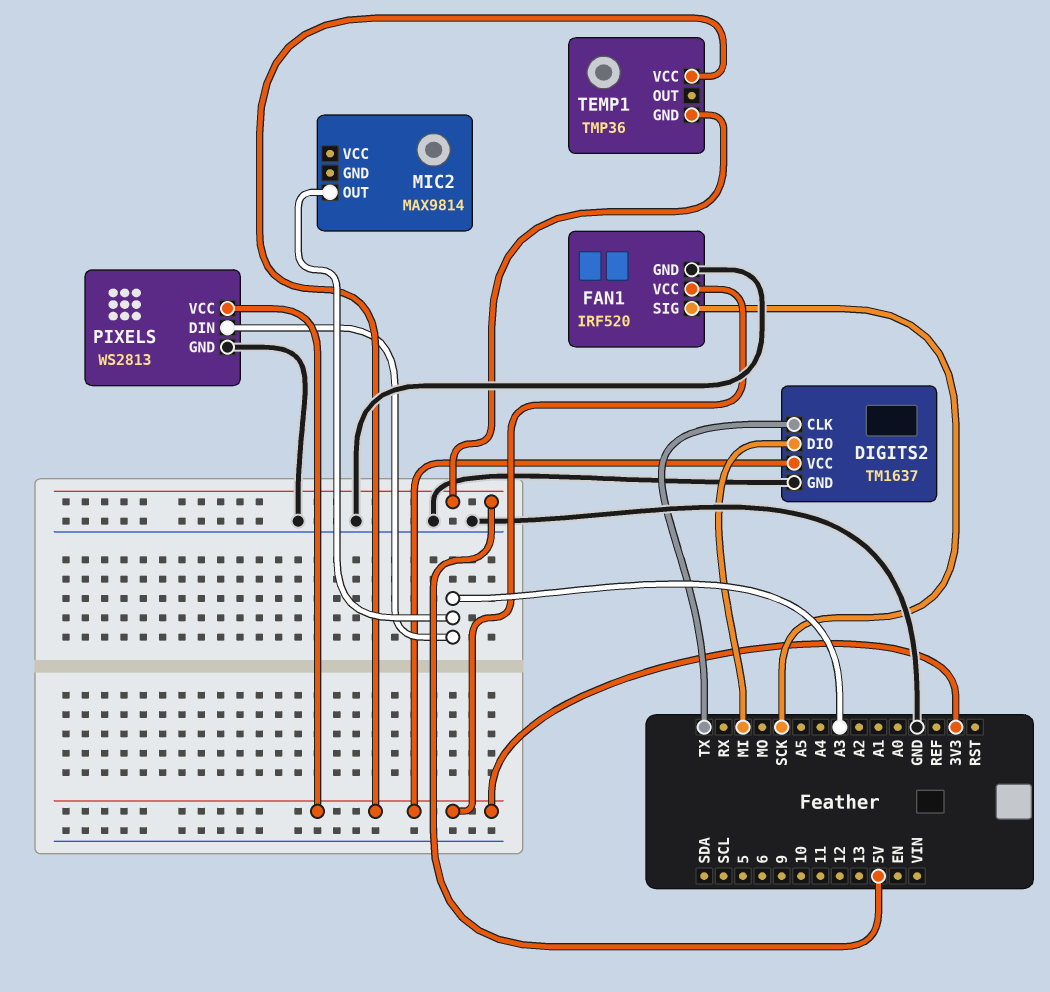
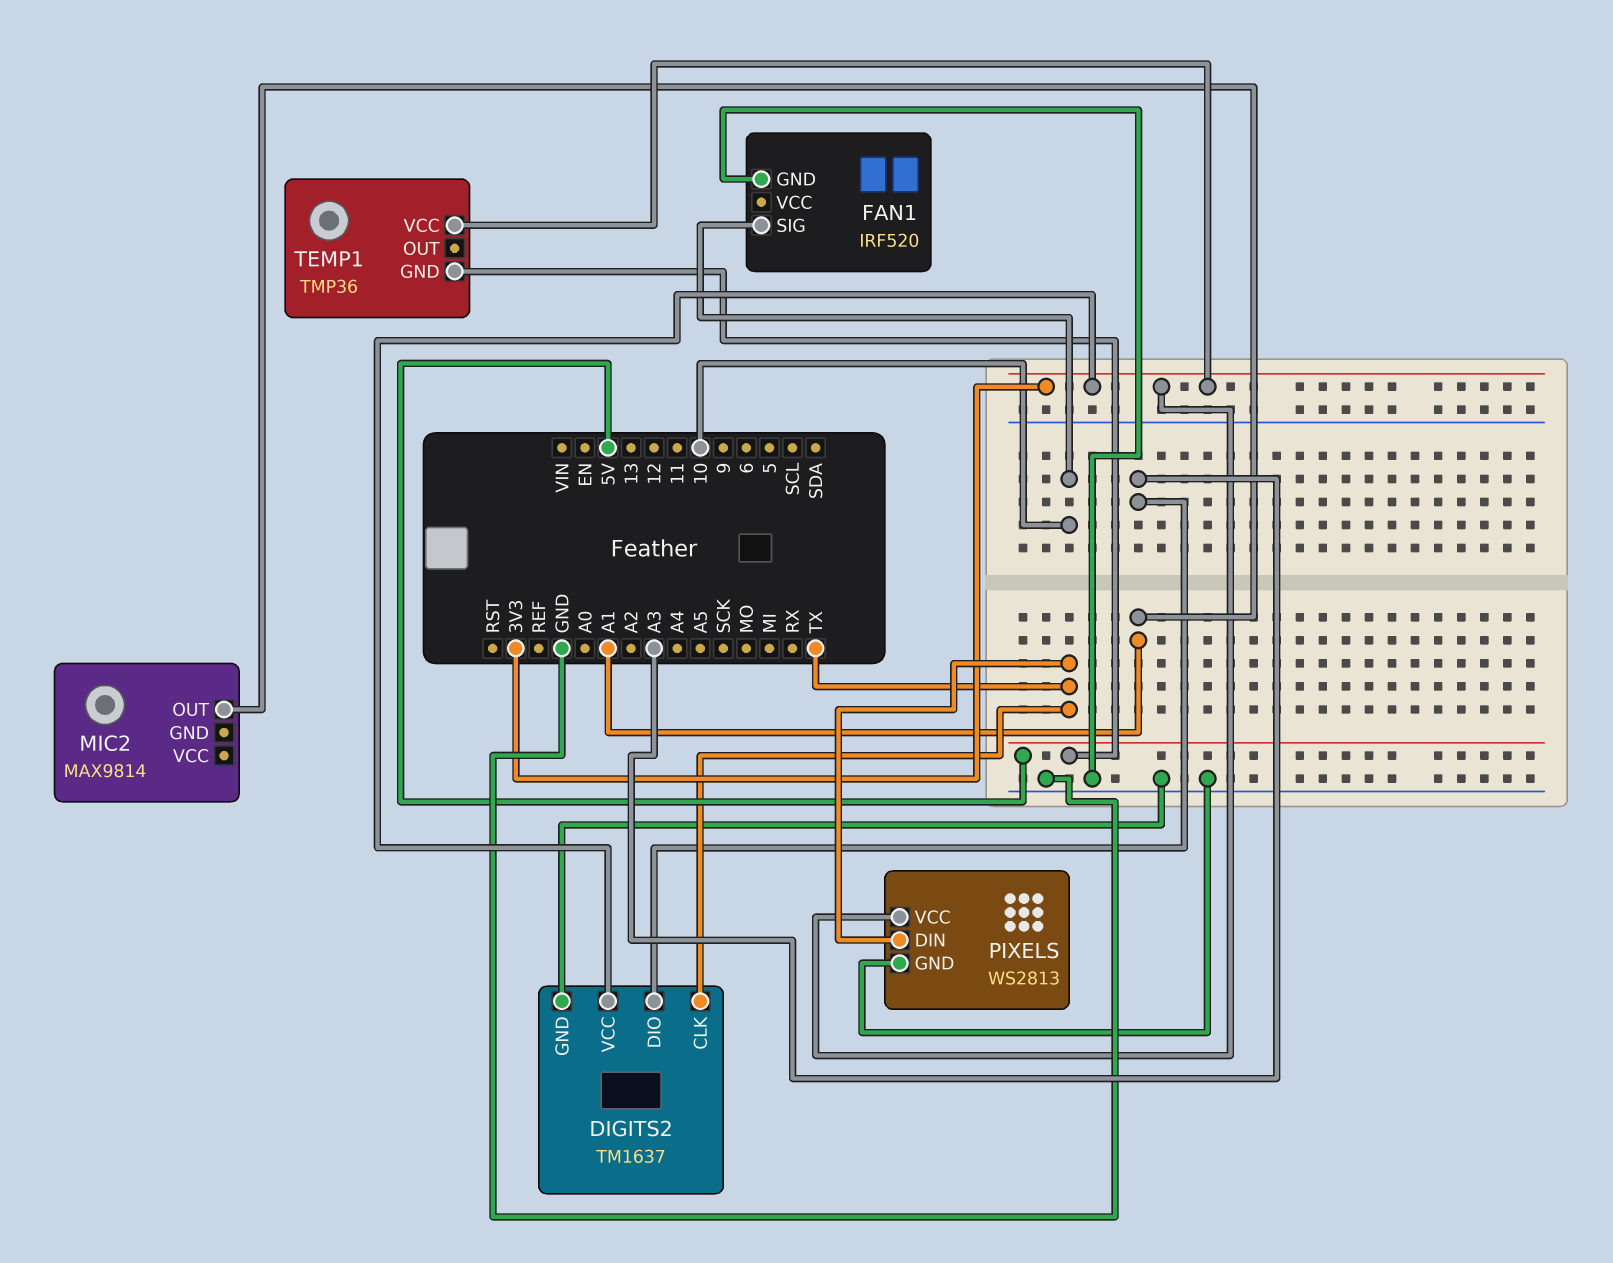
DIGITS2 pin DIO: MI -> A3
FAN1 pin SIG: SCK -> 10
FAN1 pin VCC: 3V3 -> none
MIC2 pin OUT: A3 -> A1
PIXELS pin DIN: A3 -> TX

